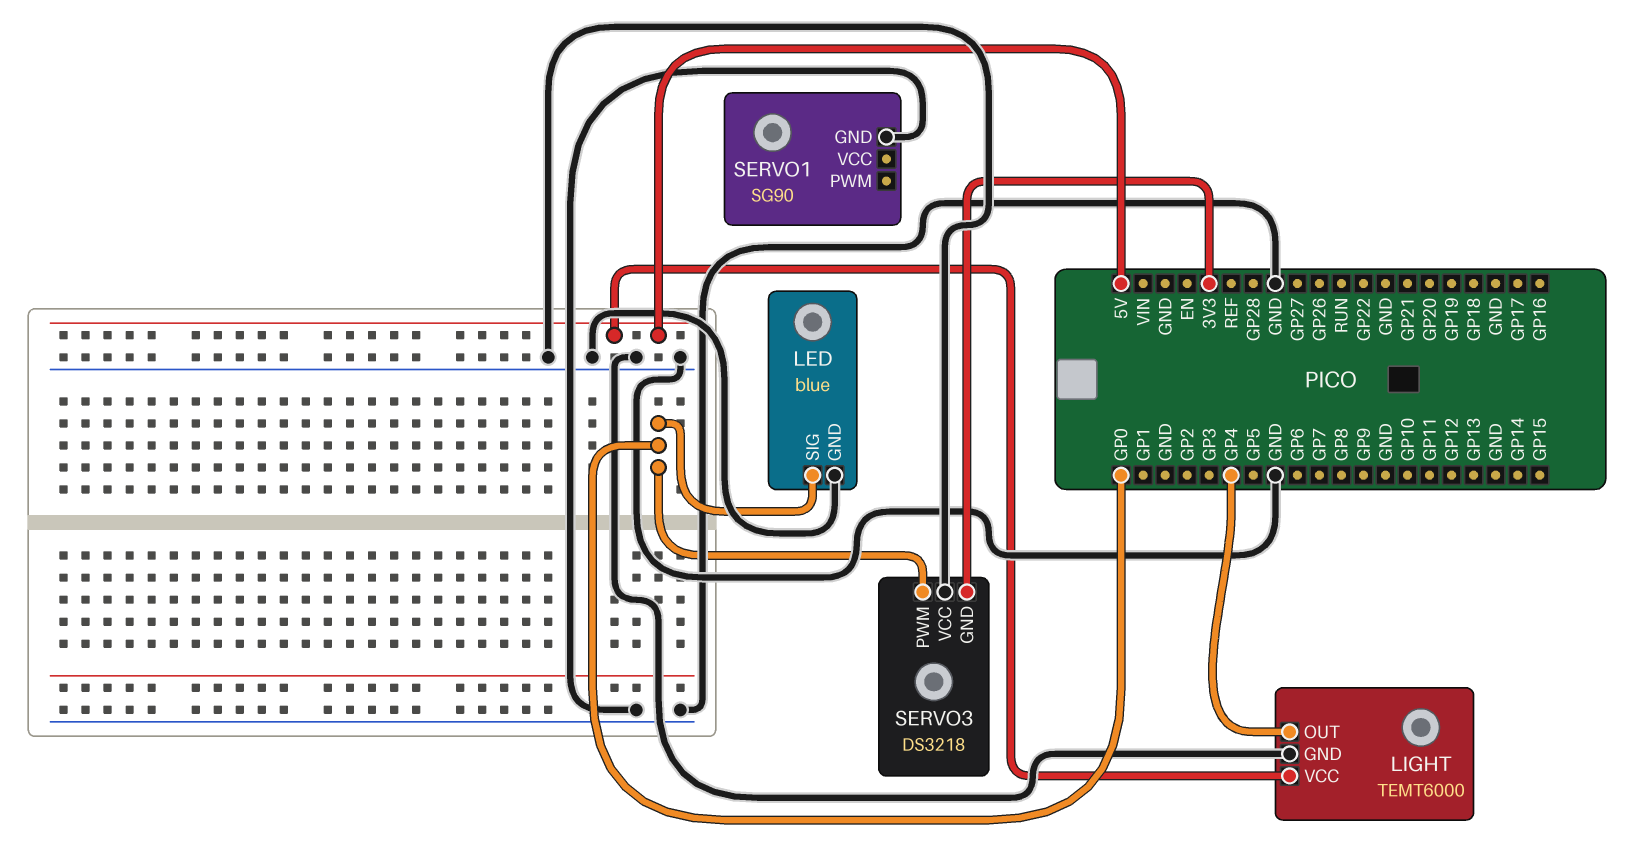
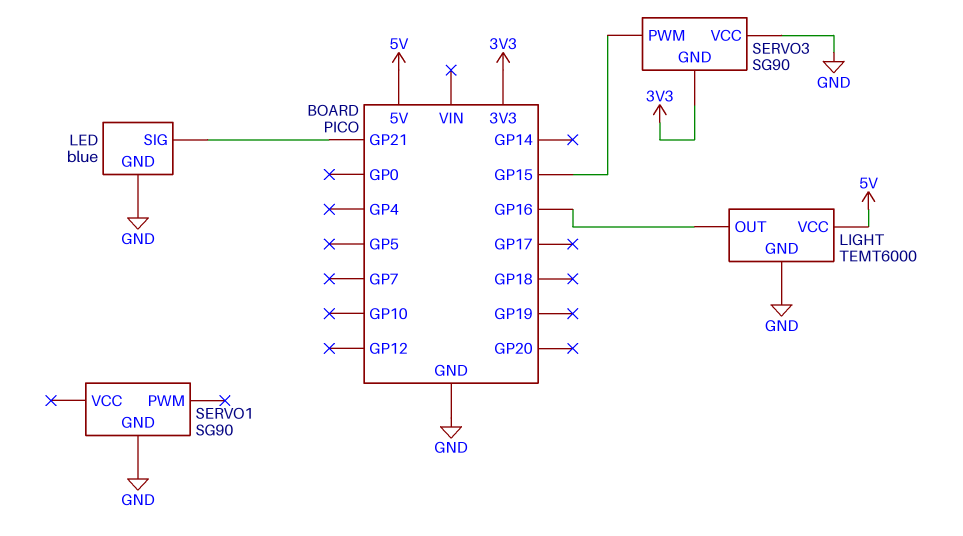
LED pin SIG: GP0 -> GP21
LIGHT pin OUT: GP4 -> GP16
SERVO3: DS3218 -> SG90
SERVO3 pin PWM: GP0 -> GP15

